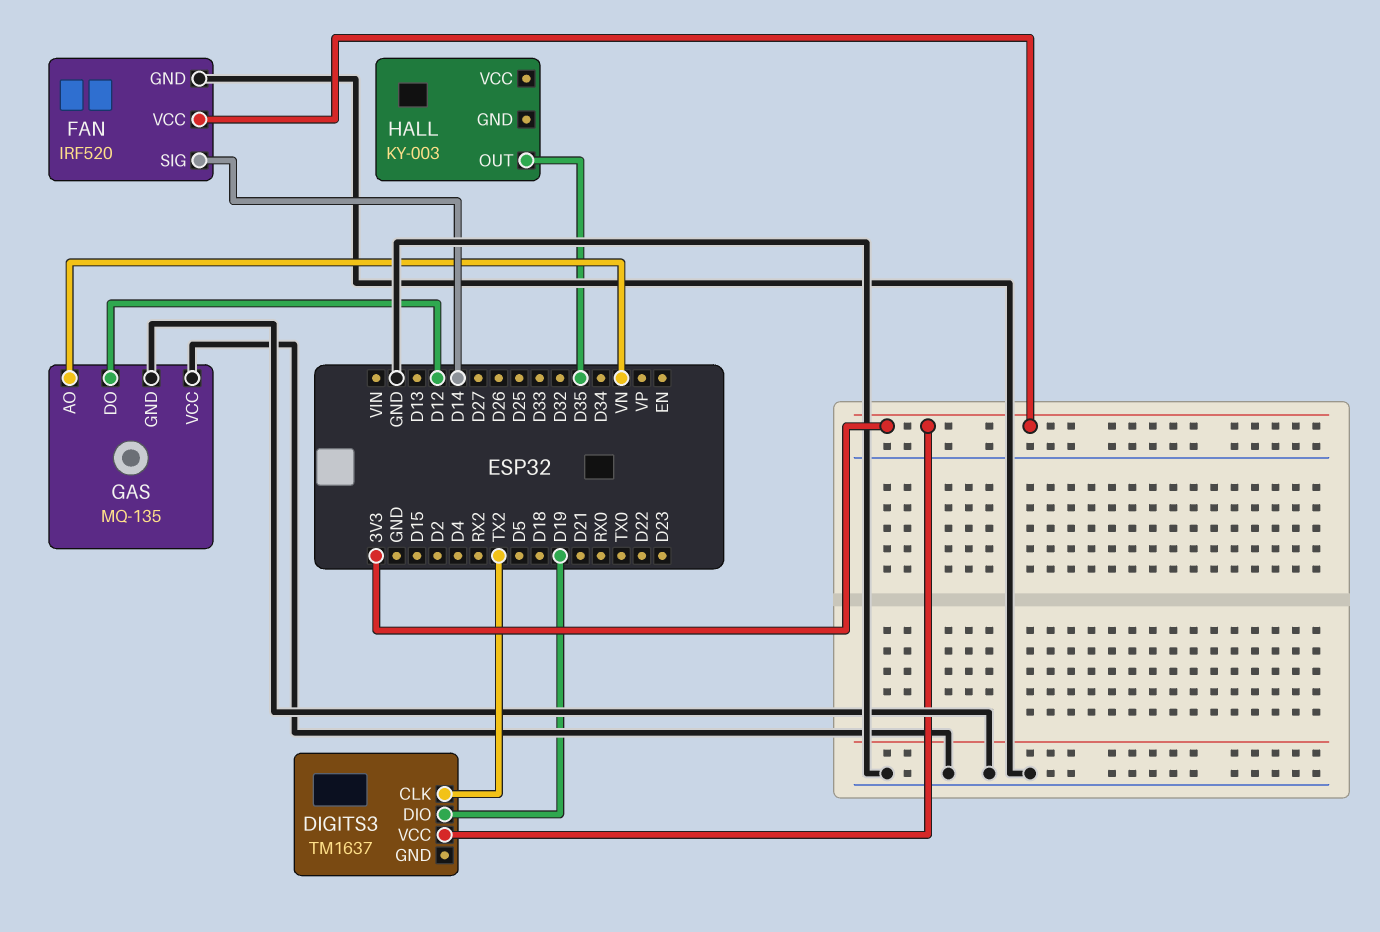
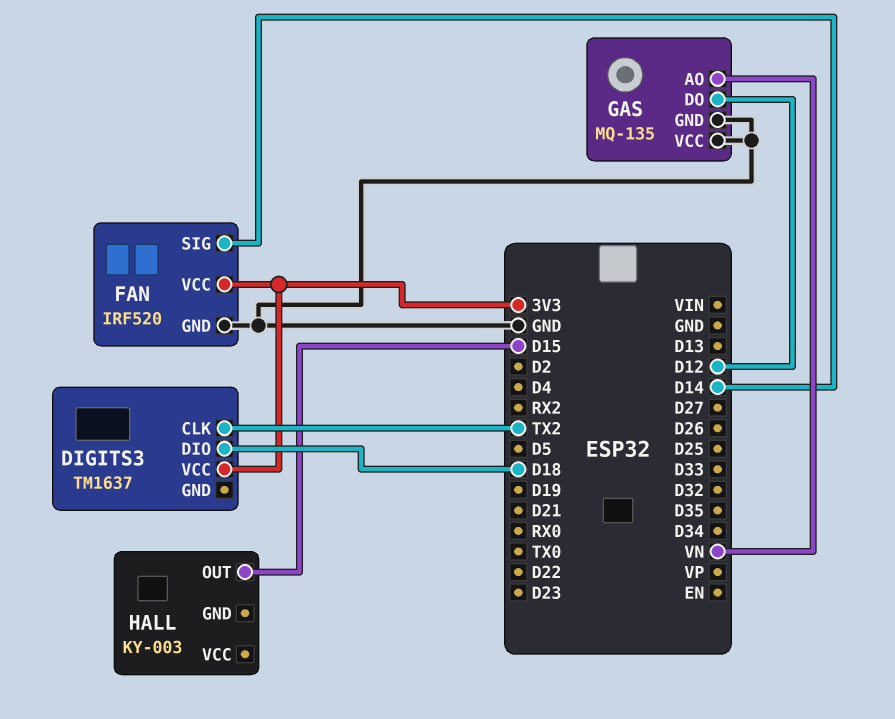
DIGITS3 pin DIO: D19 -> D18
HALL pin OUT: D35 -> D15

